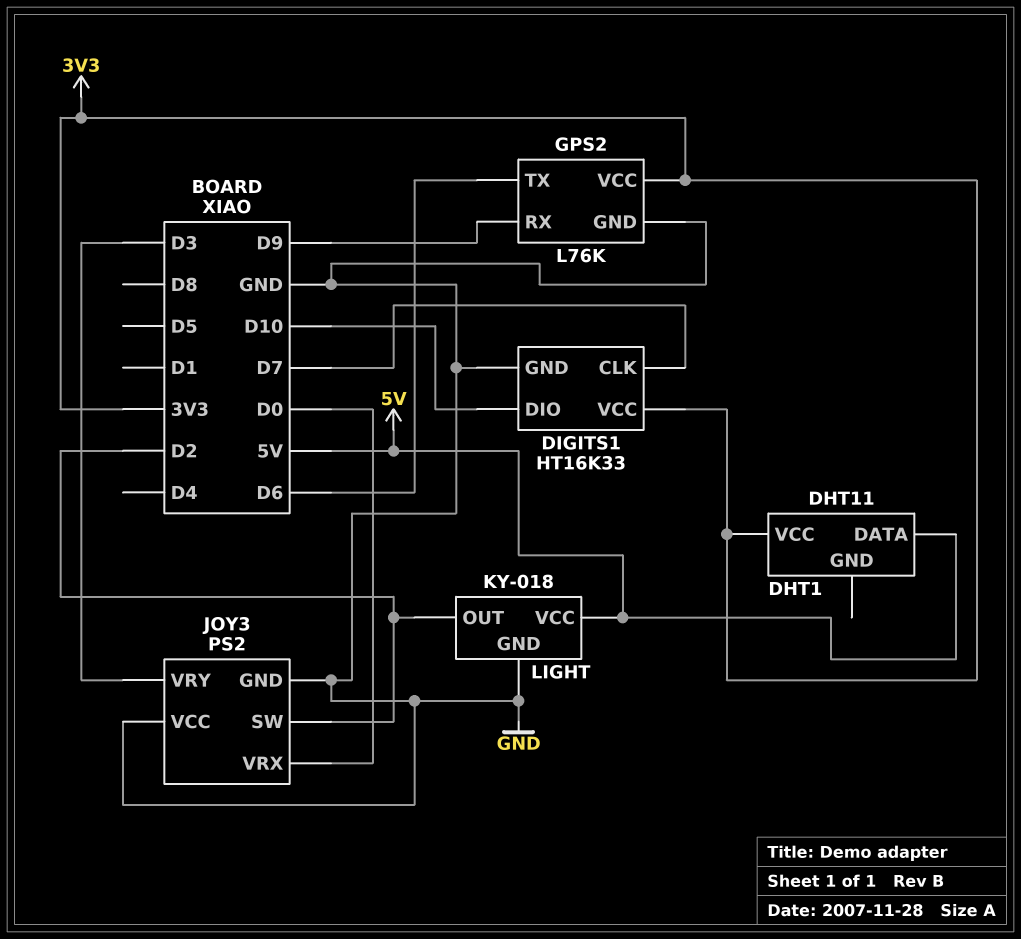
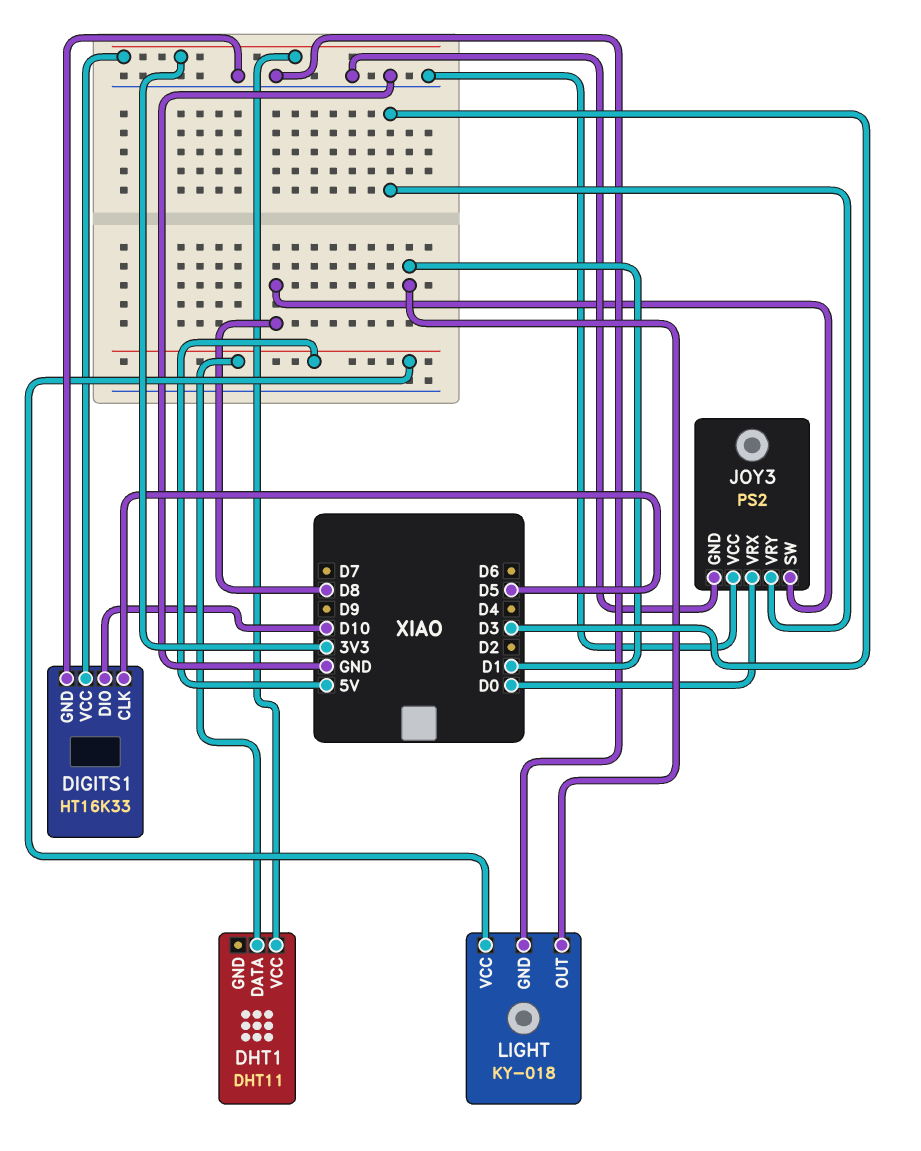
DIGITS1 pin CLK: D7 -> D5
GPS2: L76K -> none
GPS2 pin GND: GND -> none
GPS2 pin RX: D9 -> none
GPS2 pin TX: D6 -> none
GPS2 pin VCC: 3V3 -> none
JOY3 pin SW: D2 -> D8
LIGHT pin OUT: D2 -> D1

